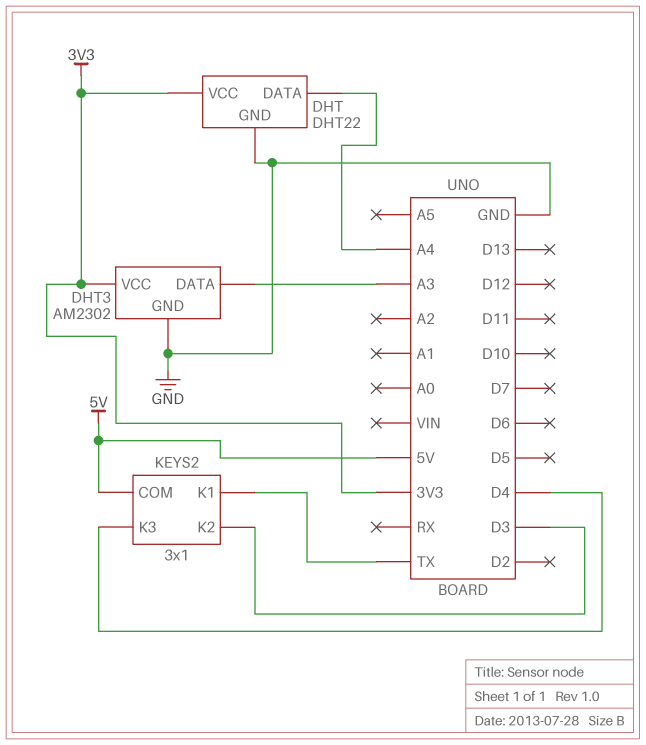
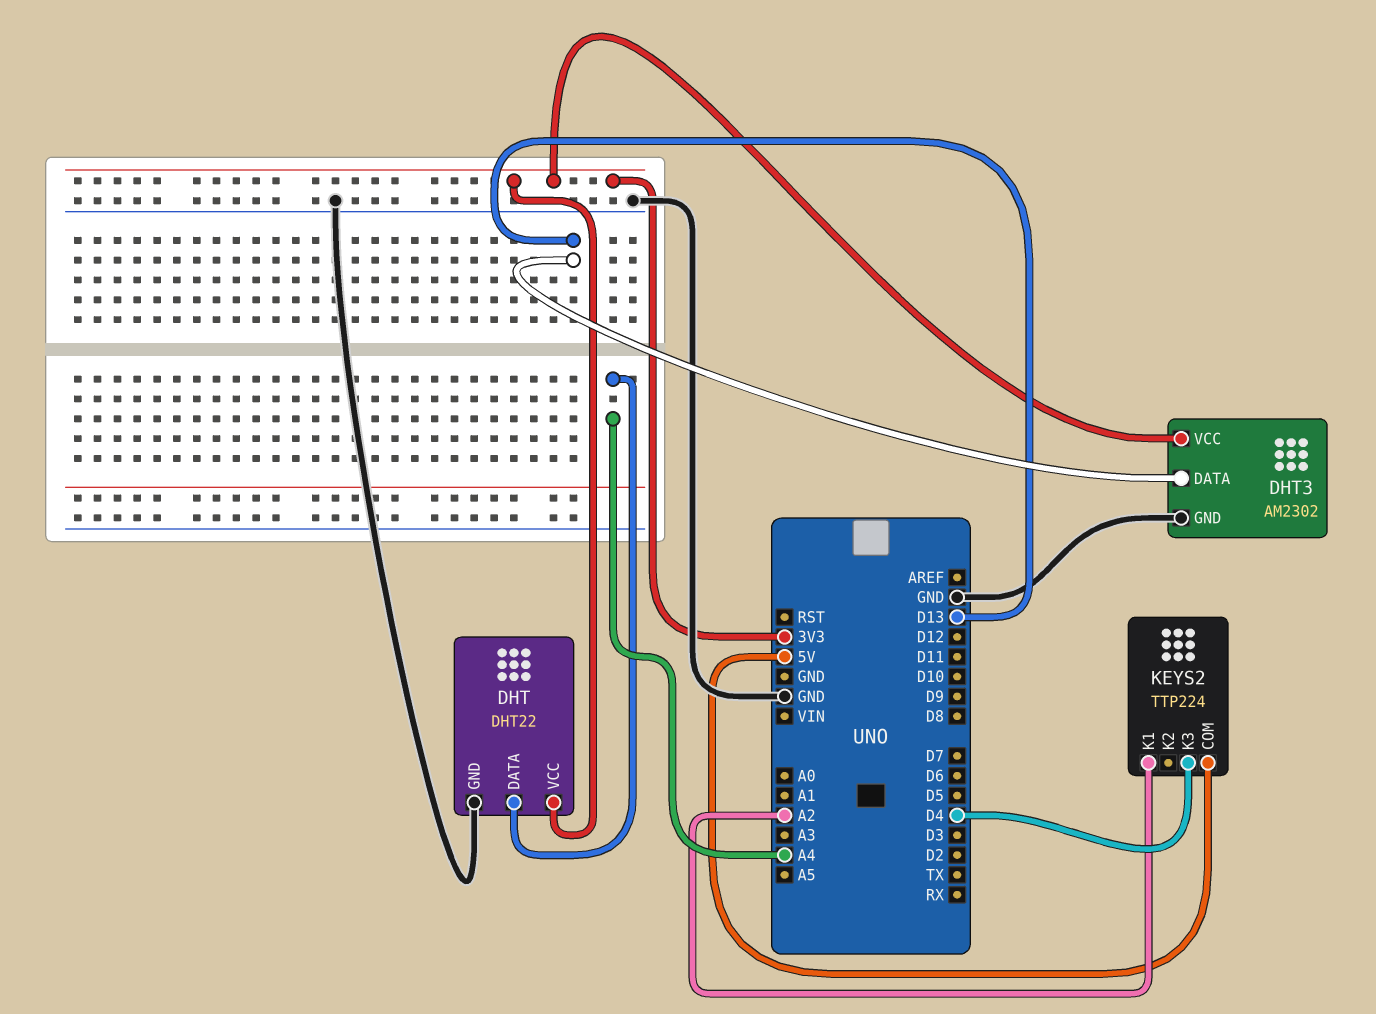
DHT3 pin DATA: A3 -> D13
KEYS2: 3x1 -> TTP224
KEYS2 pin K1: TX -> A2
KEYS2 pin K2: D3 -> none

